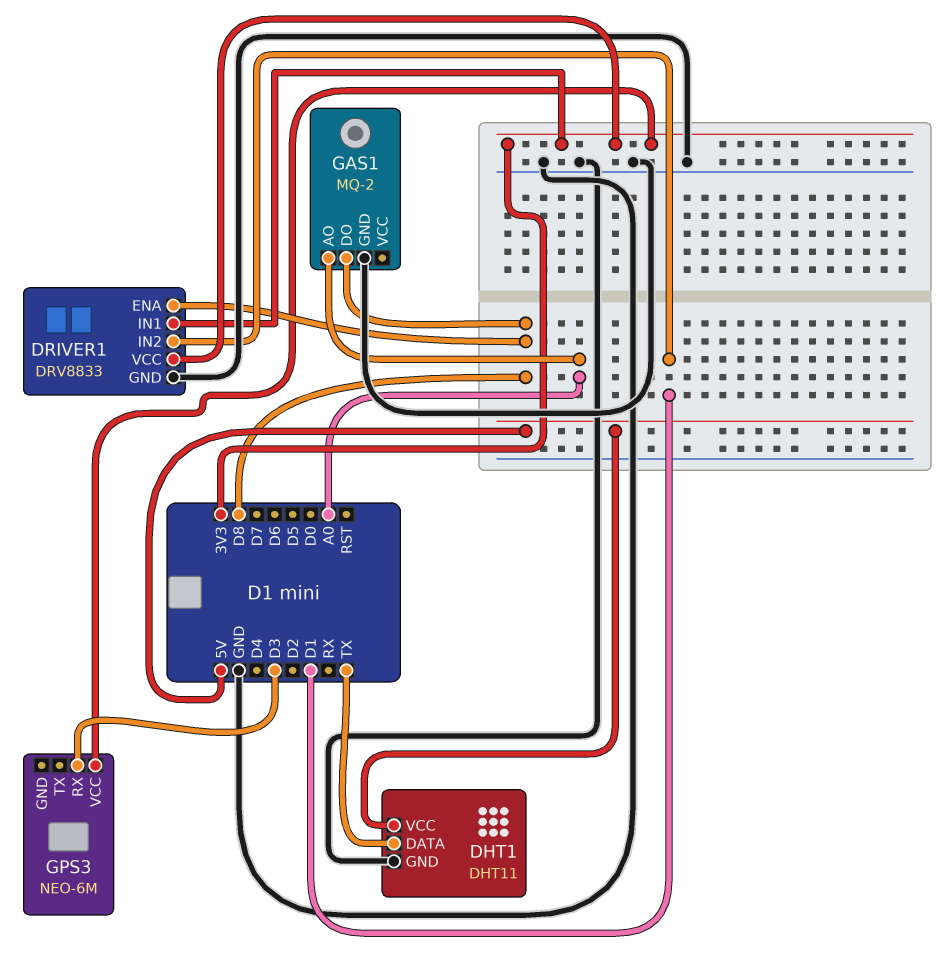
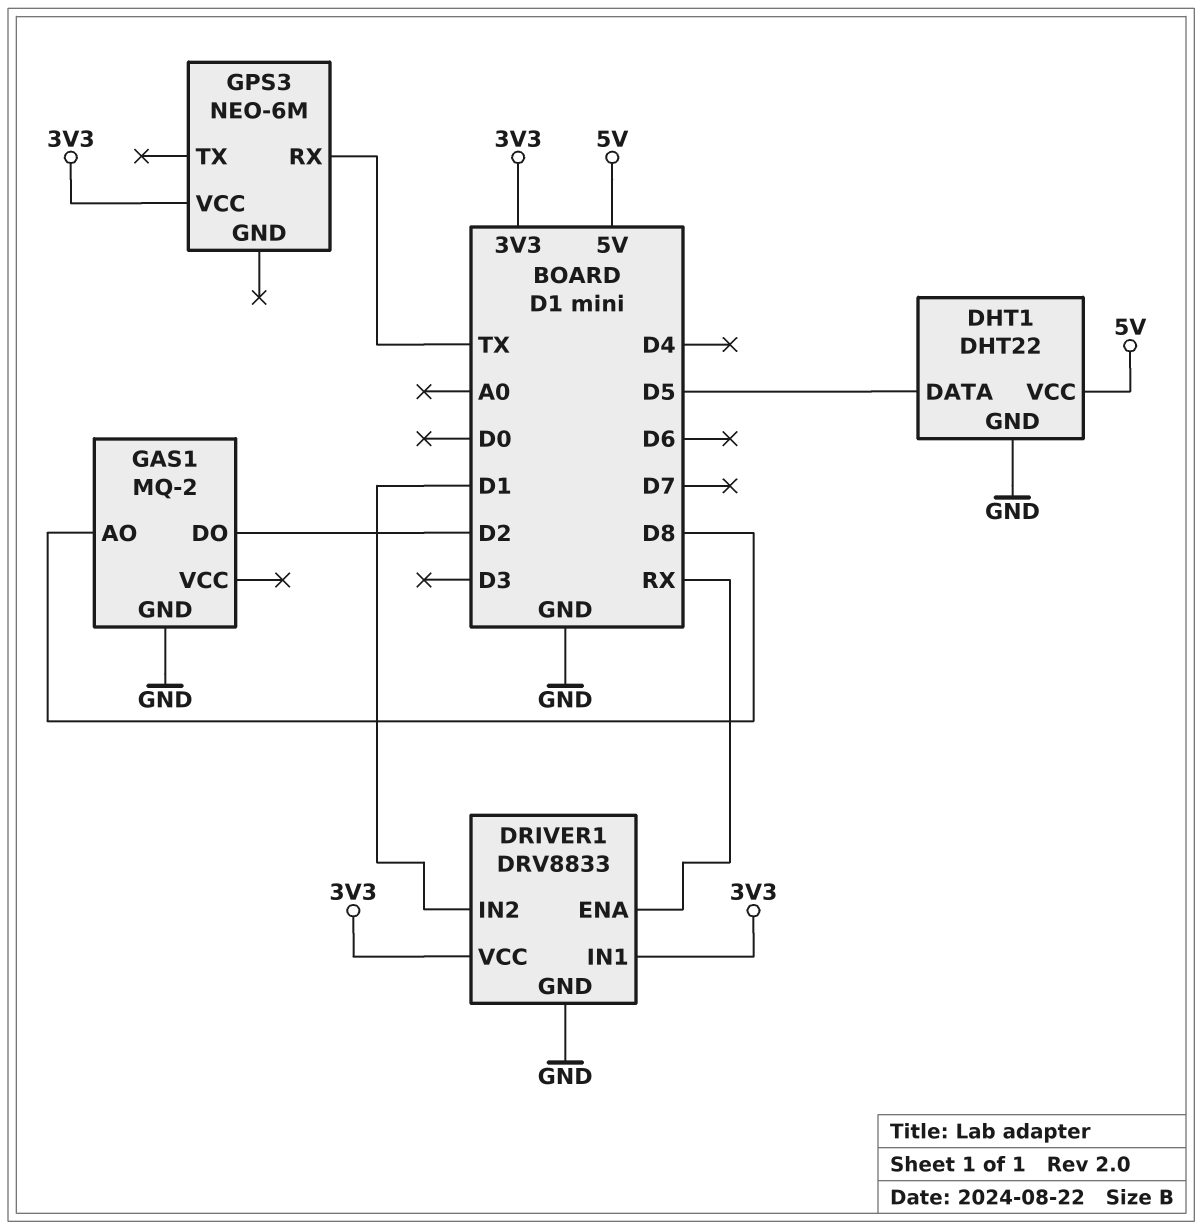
DHT1: DHT11 -> DHT22
DHT1 pin DATA: TX -> D5
DRIVER1 pin ENA: D8 -> RX
GAS1 pin AO: A0 -> D8
GAS1 pin DO: D8 -> D2
GPS3 pin RX: D3 -> TX

